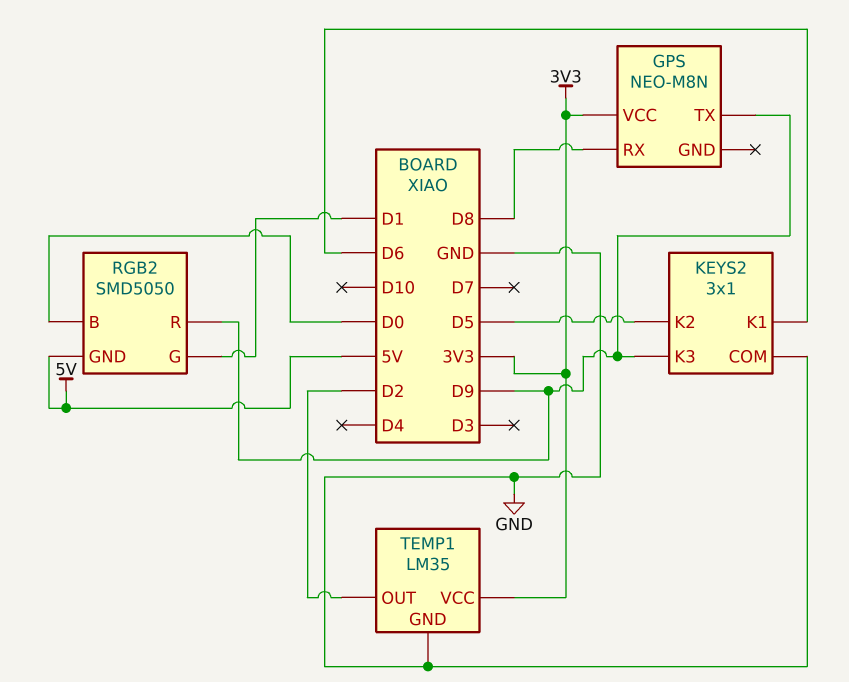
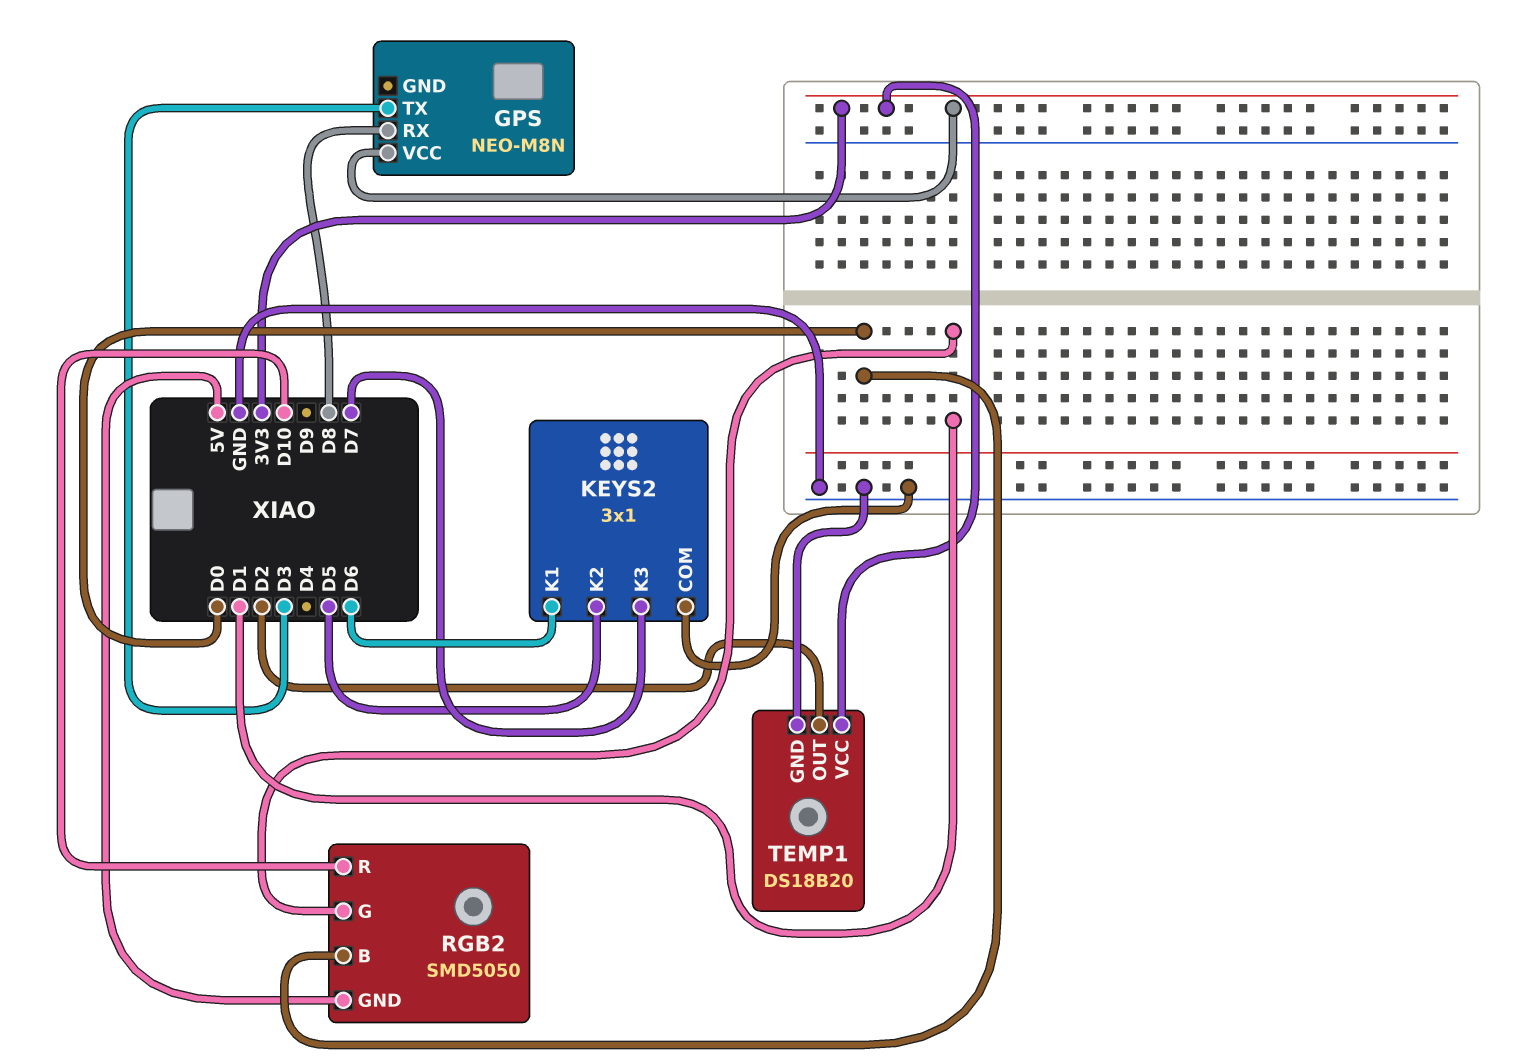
GPS pin TX: D9 -> D3
KEYS2 pin K3: D9 -> D7
RGB2 pin R: D9 -> D10
TEMP1: LM35 -> DS18B20

